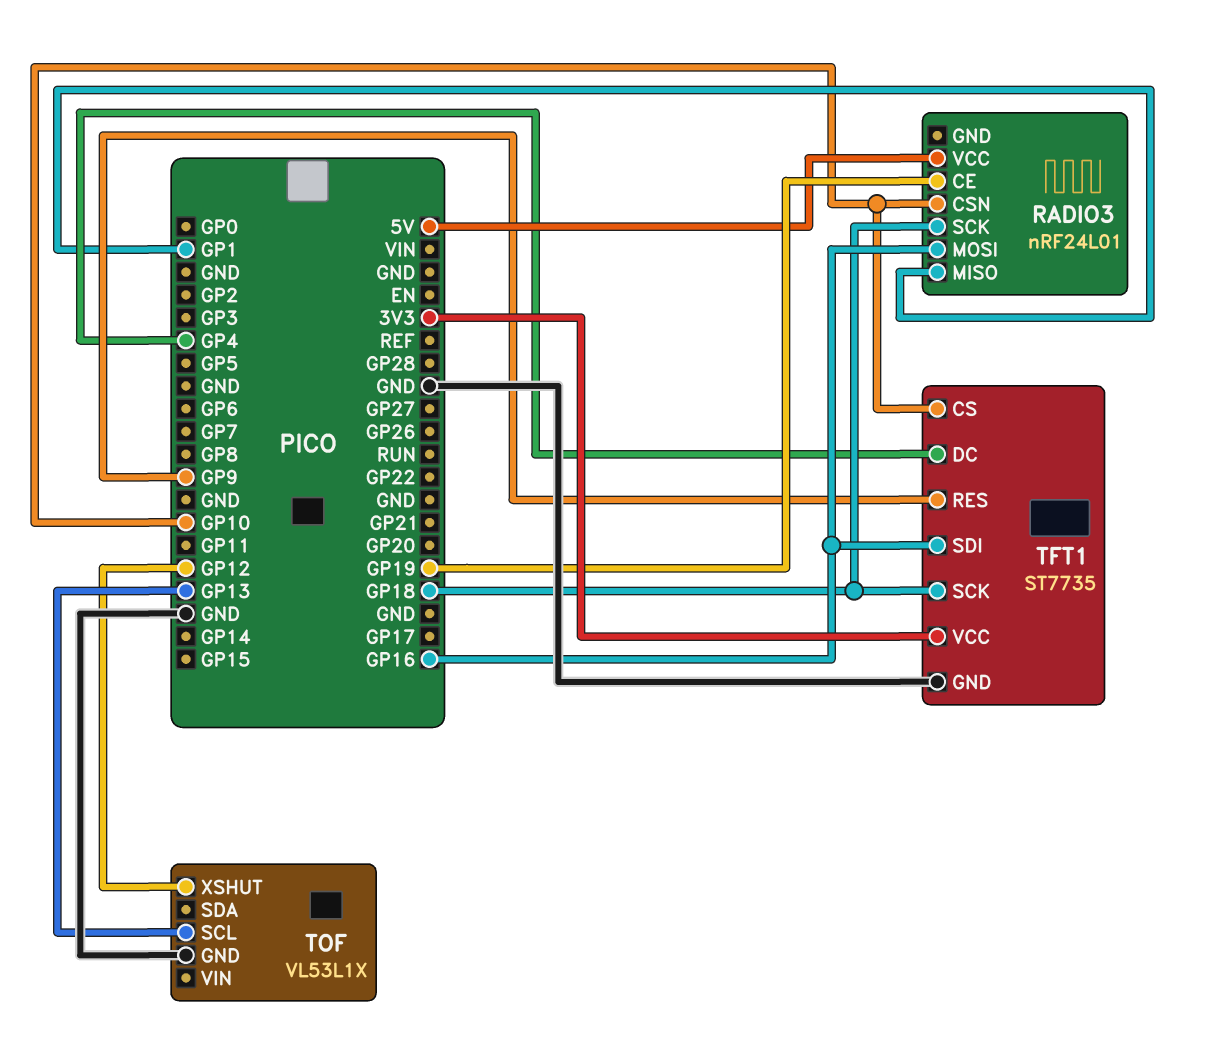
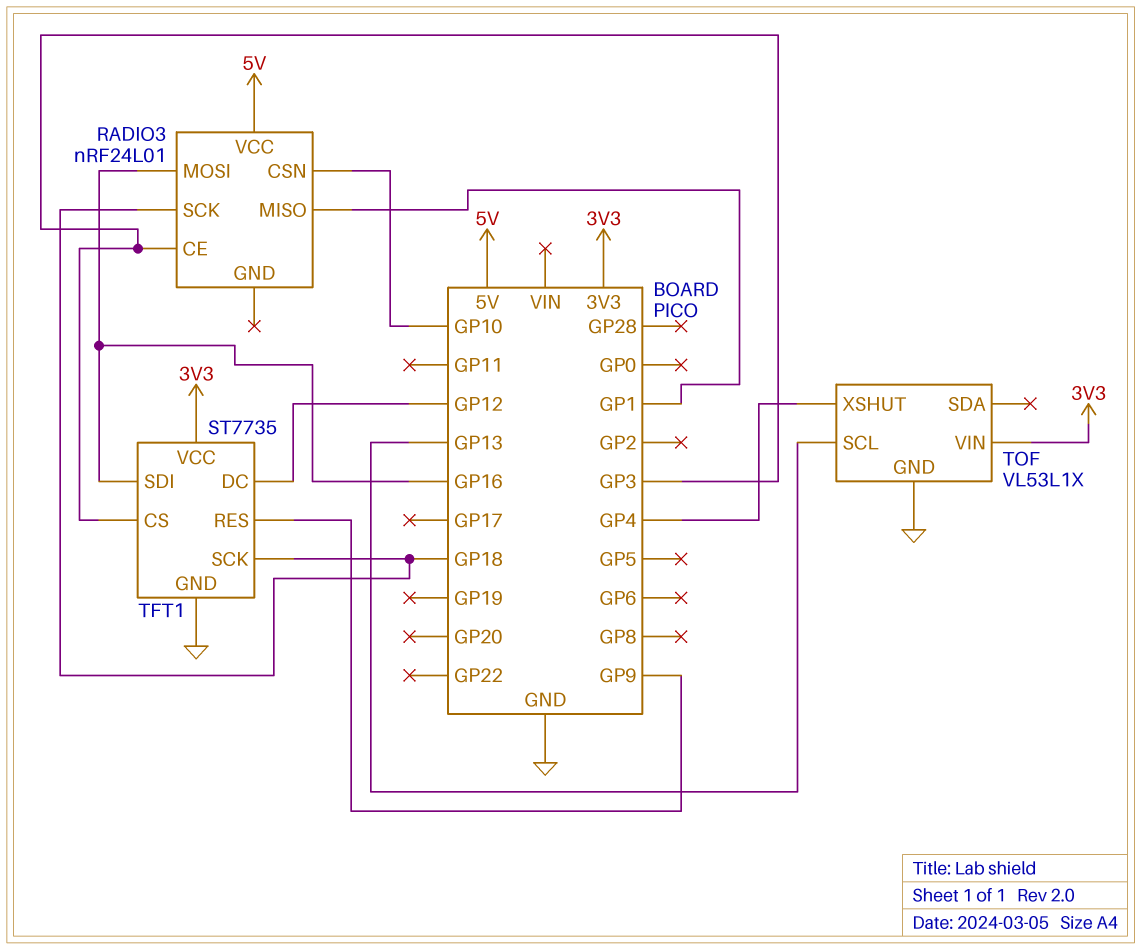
RADIO3 pin CE: GP19 -> GP3
TFT1 pin CS: GP10 -> GP3
TFT1 pin DC: GP4 -> GP12
TOF pin VIN: none -> 3V3
TOF pin XSHUT: GP12 -> GP4

